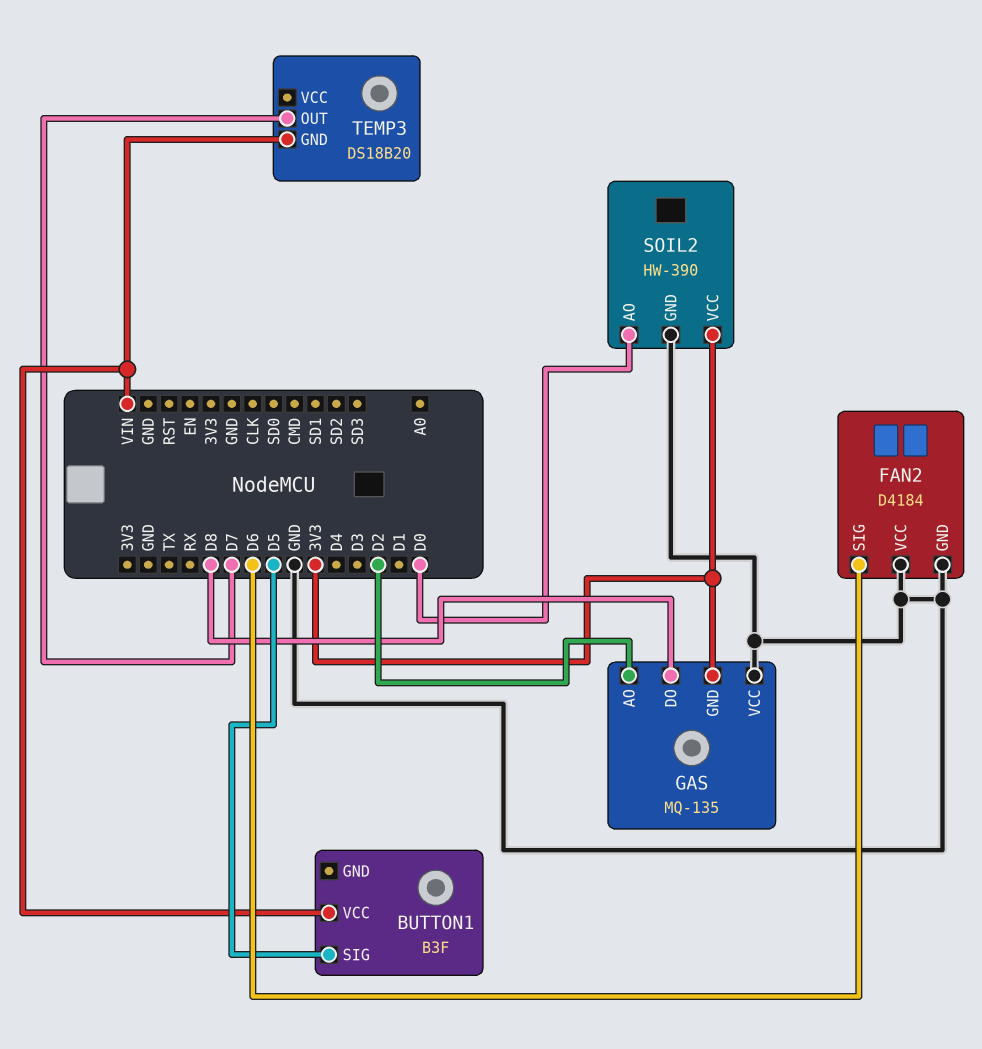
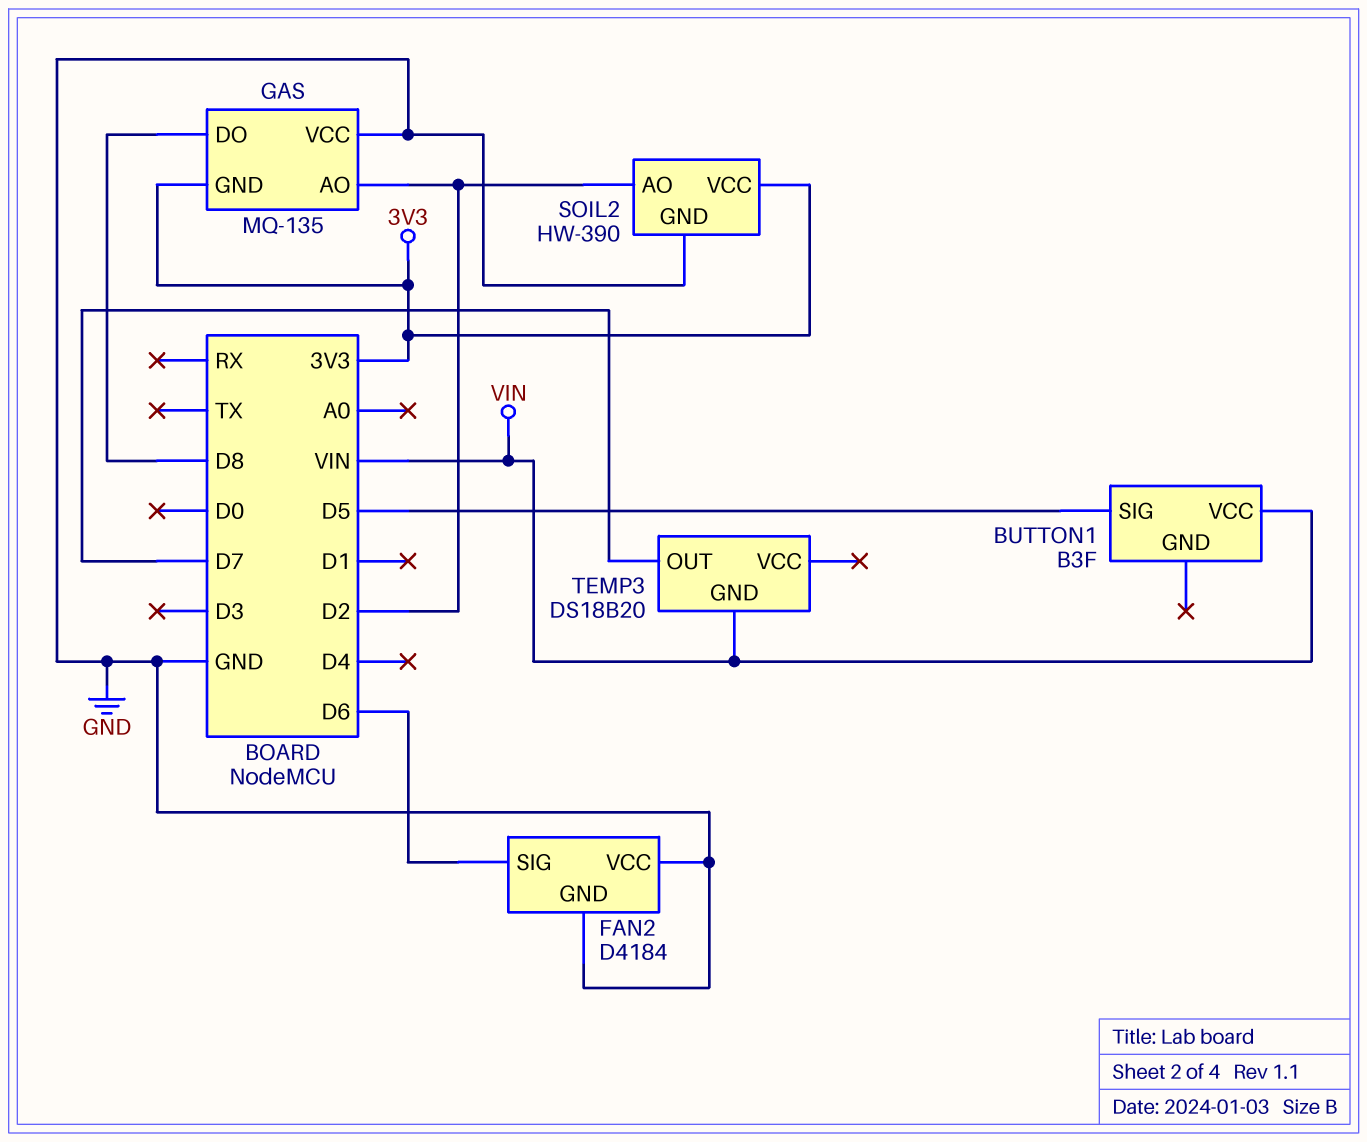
SOIL2 pin AO: D0 -> D2

